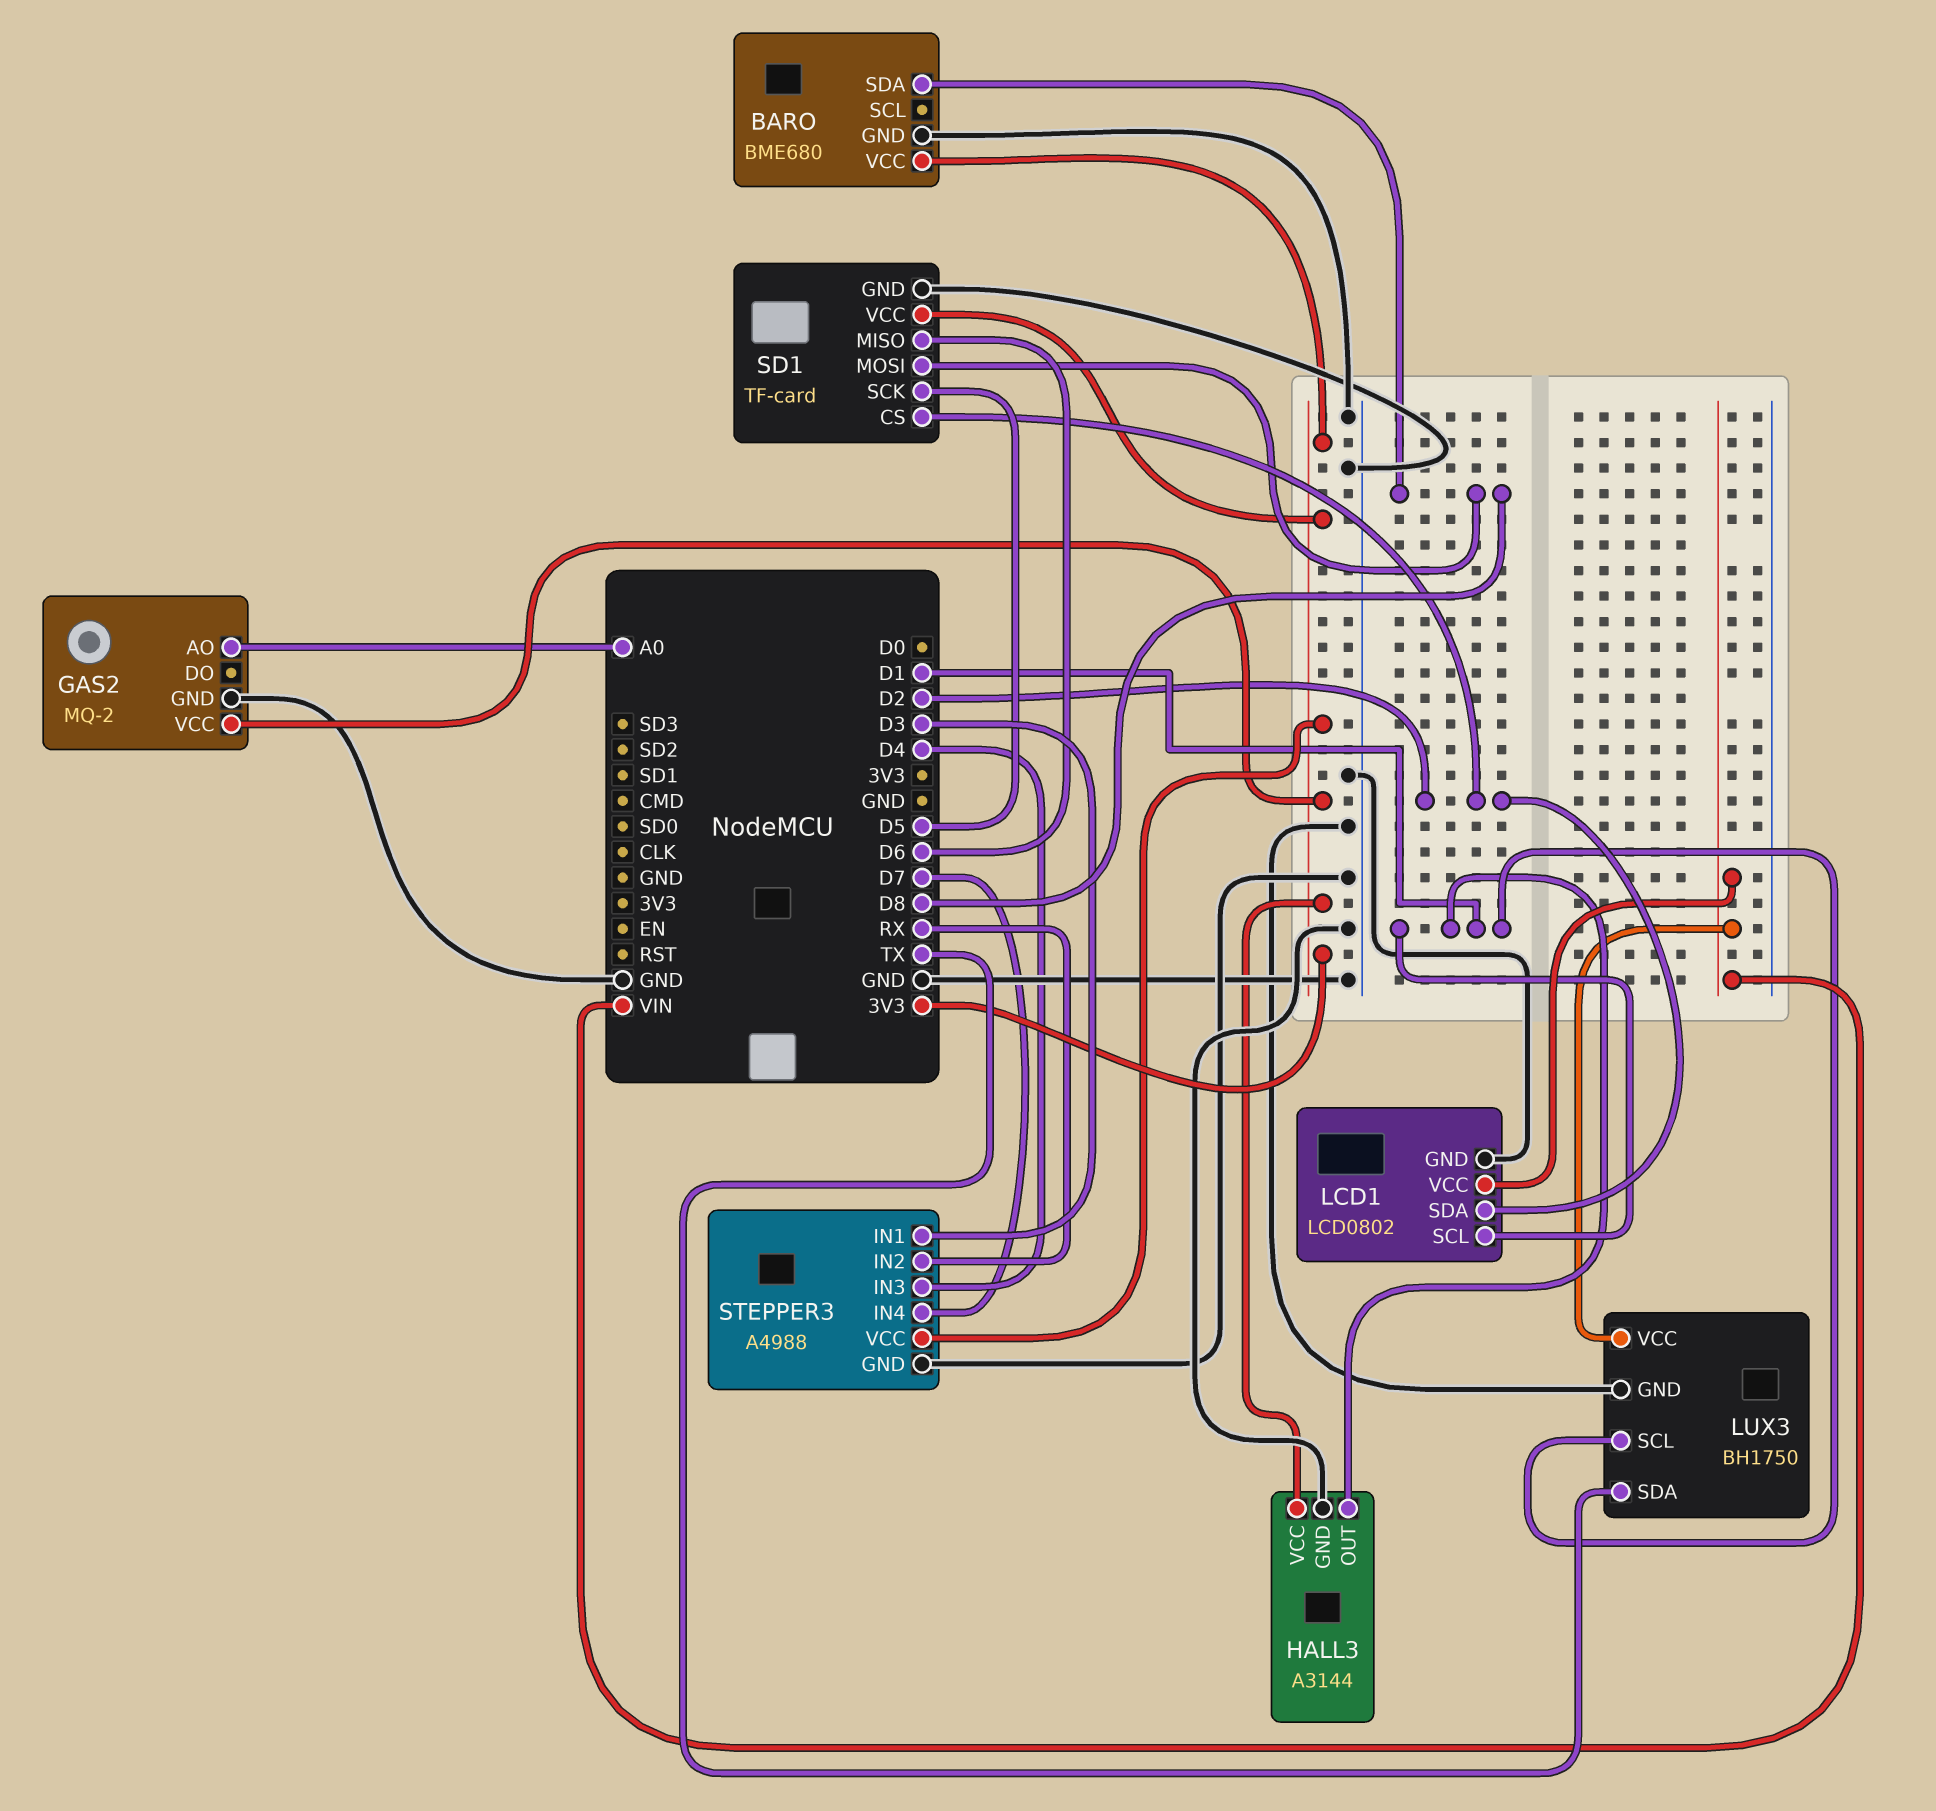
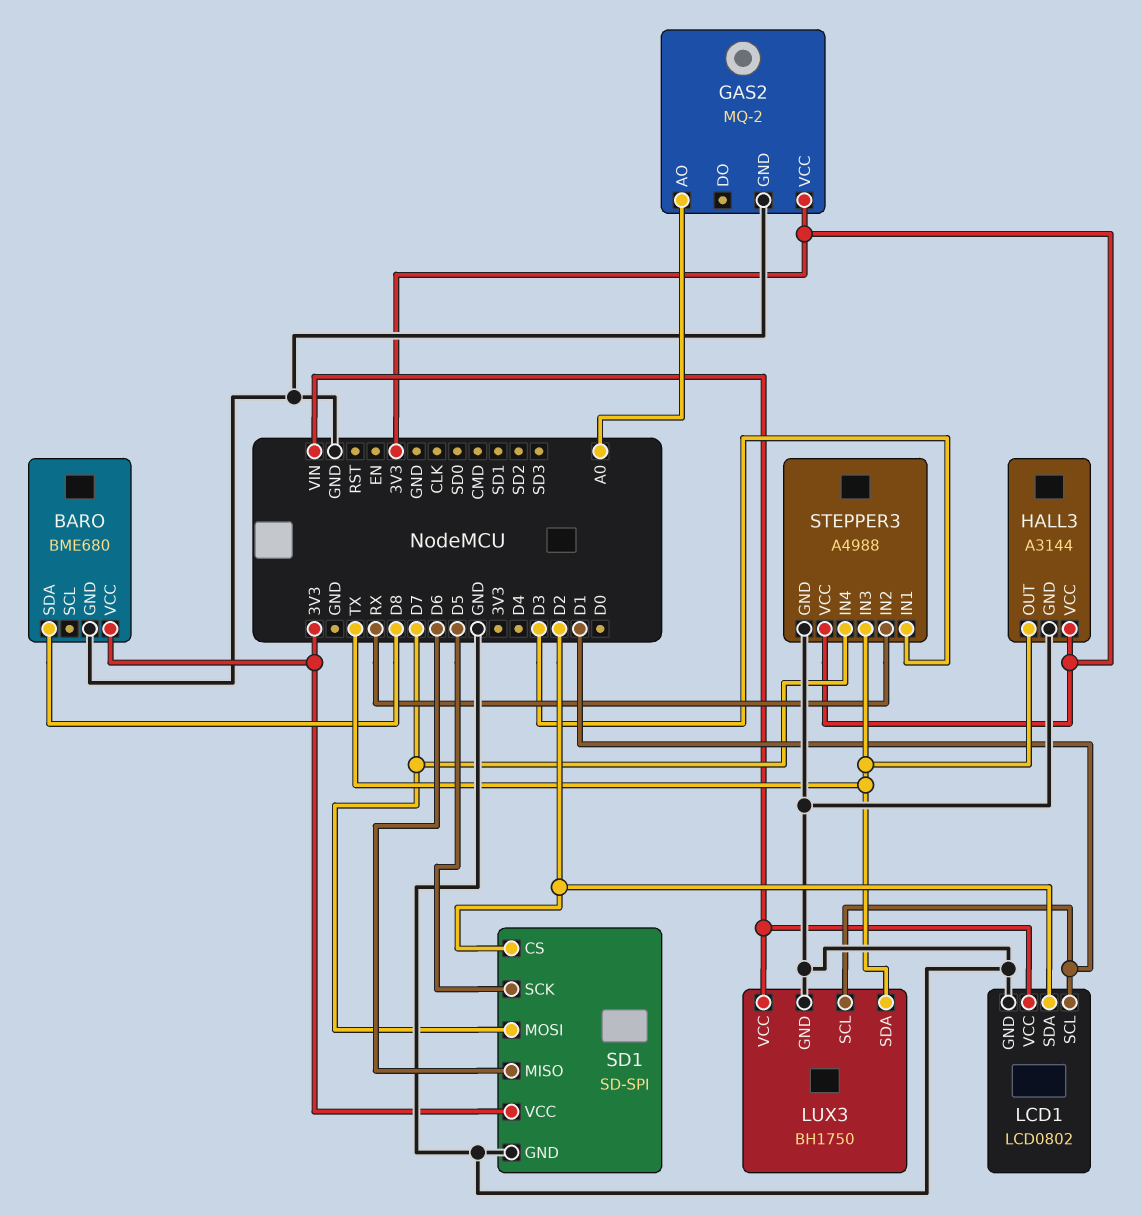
HALL3 pin OUT: D1 -> TX
SD1: TF-card -> SD-SPI
SD1 pin MOSI: D8 -> D7
STEPPER3 pin IN3: D4 -> TX

